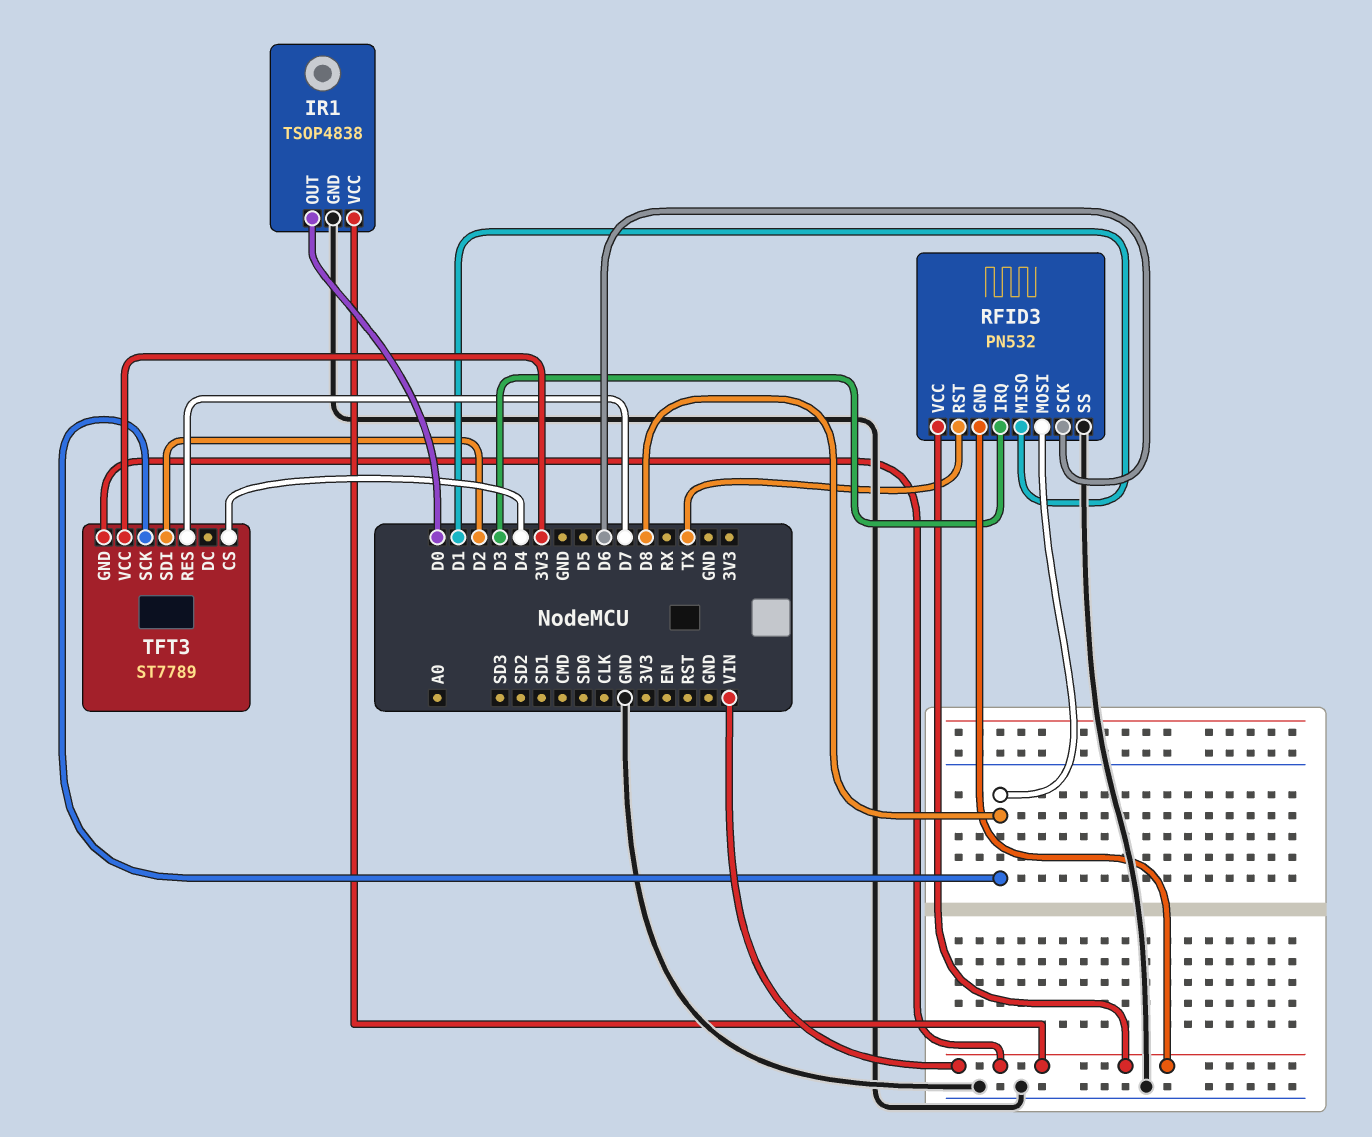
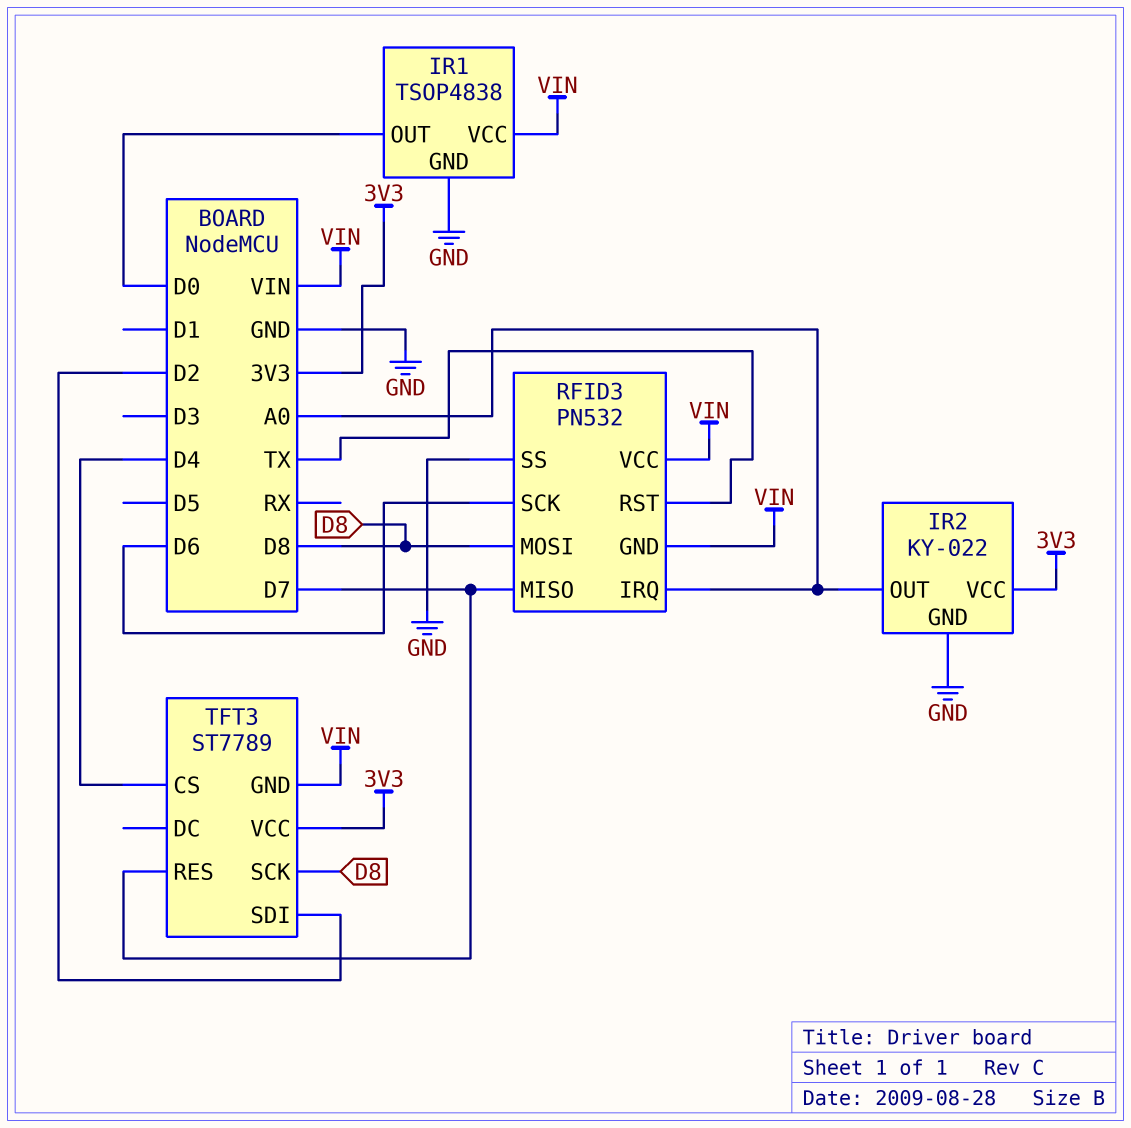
IR2: none -> KY-022
IR2 pin GND: none -> GND
IR2 pin OUT: none -> A0
IR2 pin VCC: none -> 3V3
RFID3 pin IRQ: D3 -> A0
RFID3 pin MISO: D1 -> D7

